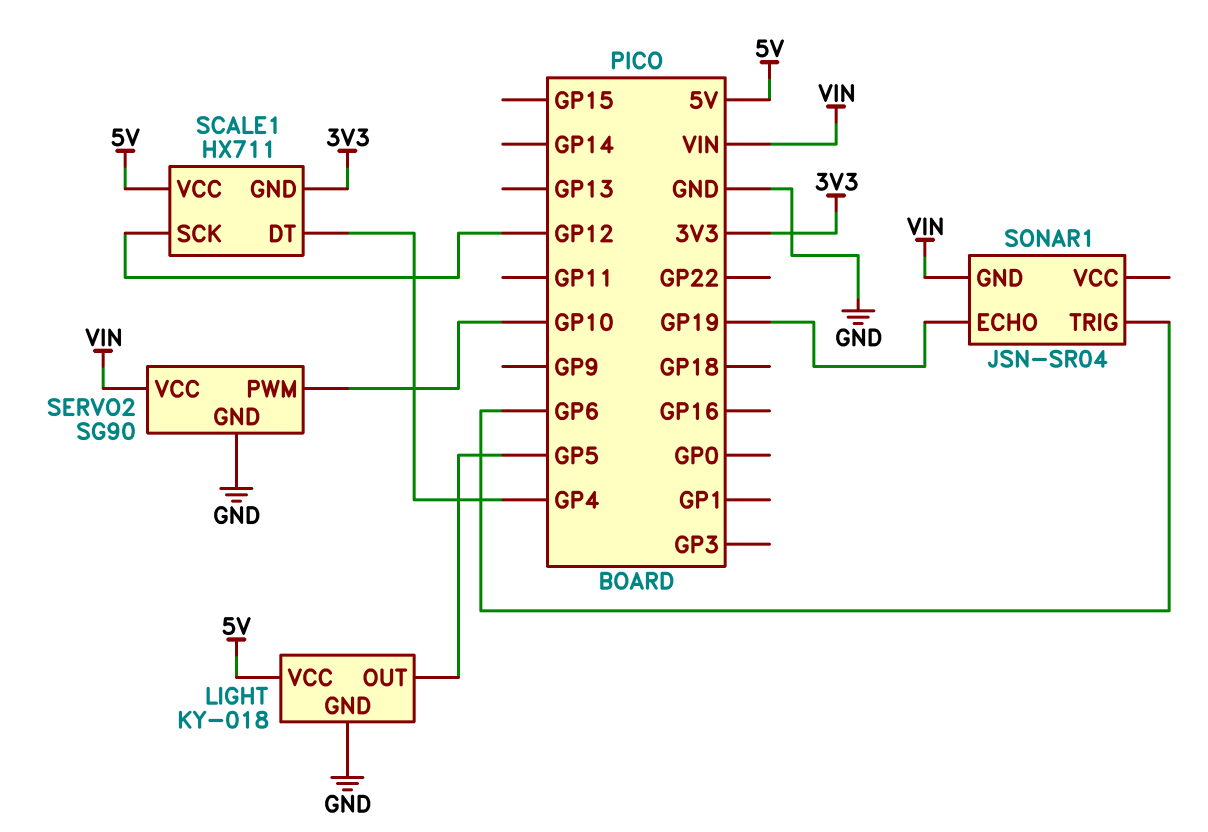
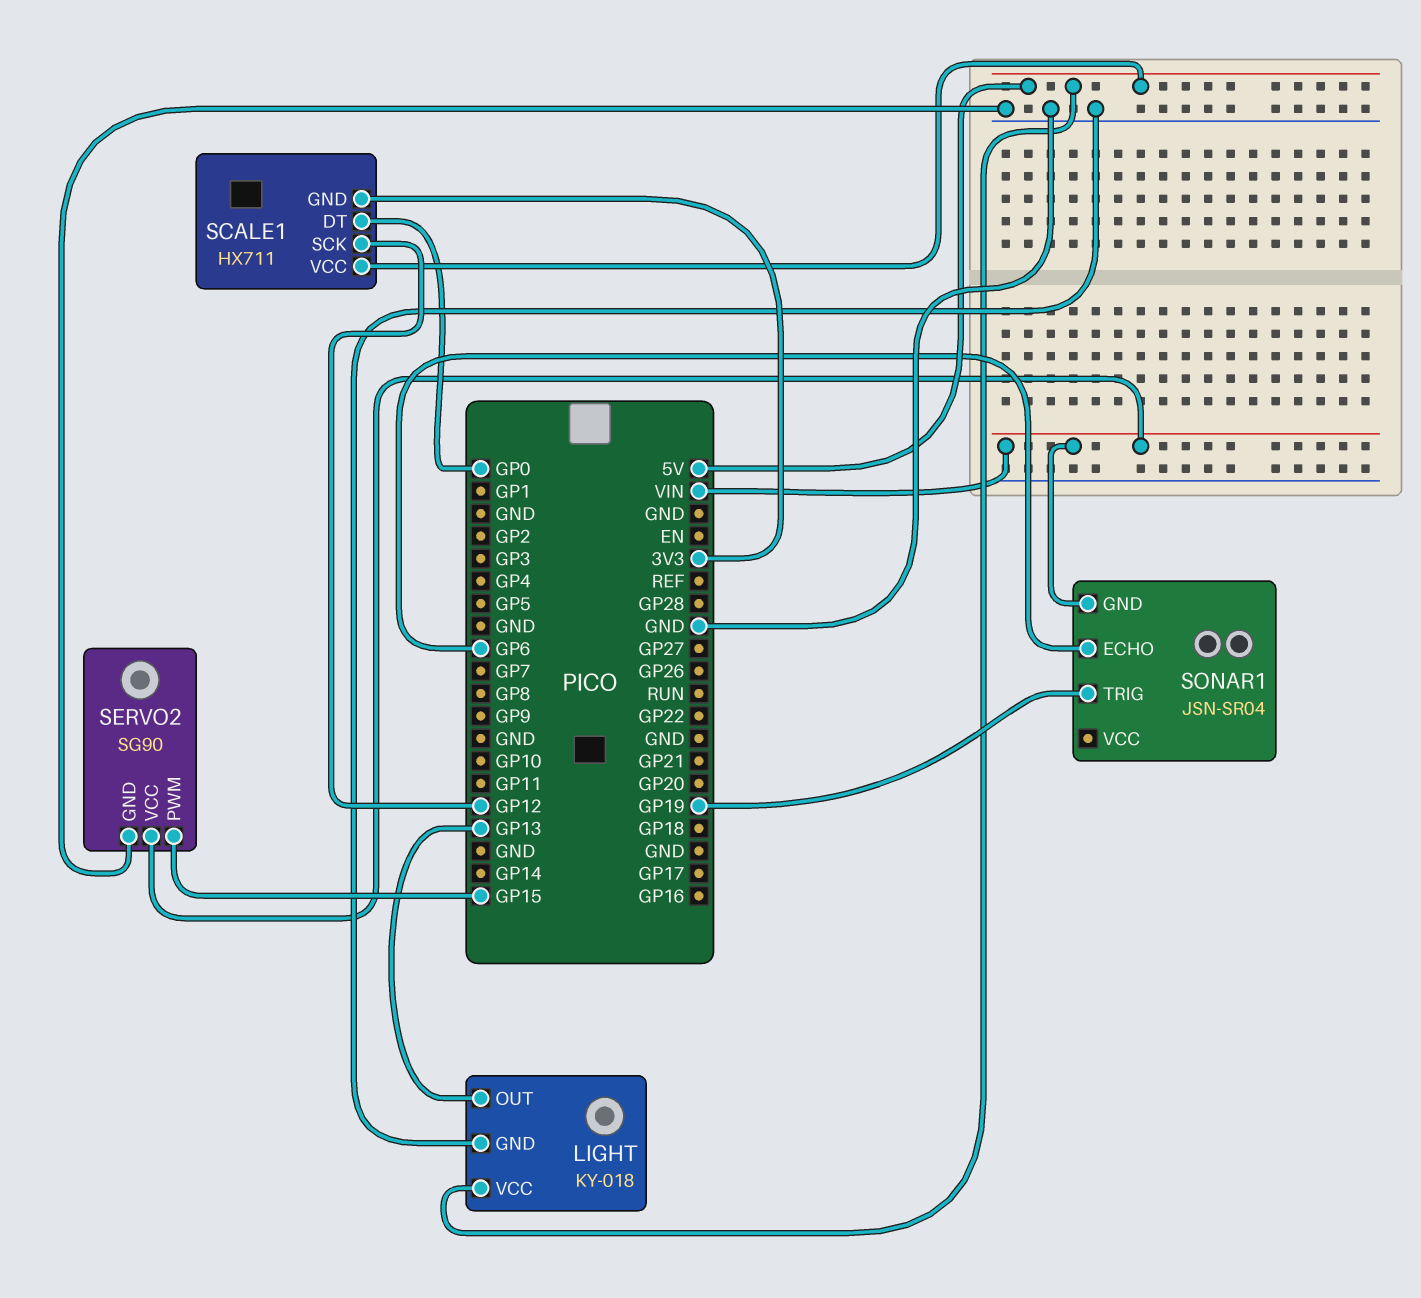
LIGHT pin OUT: GP5 -> GP13
SCALE1 pin DT: GP4 -> GP0
SERVO2 pin PWM: GP10 -> GP15
SONAR1 pin ECHO: GP19 -> GP6
SONAR1 pin TRIG: GP6 -> GP19

